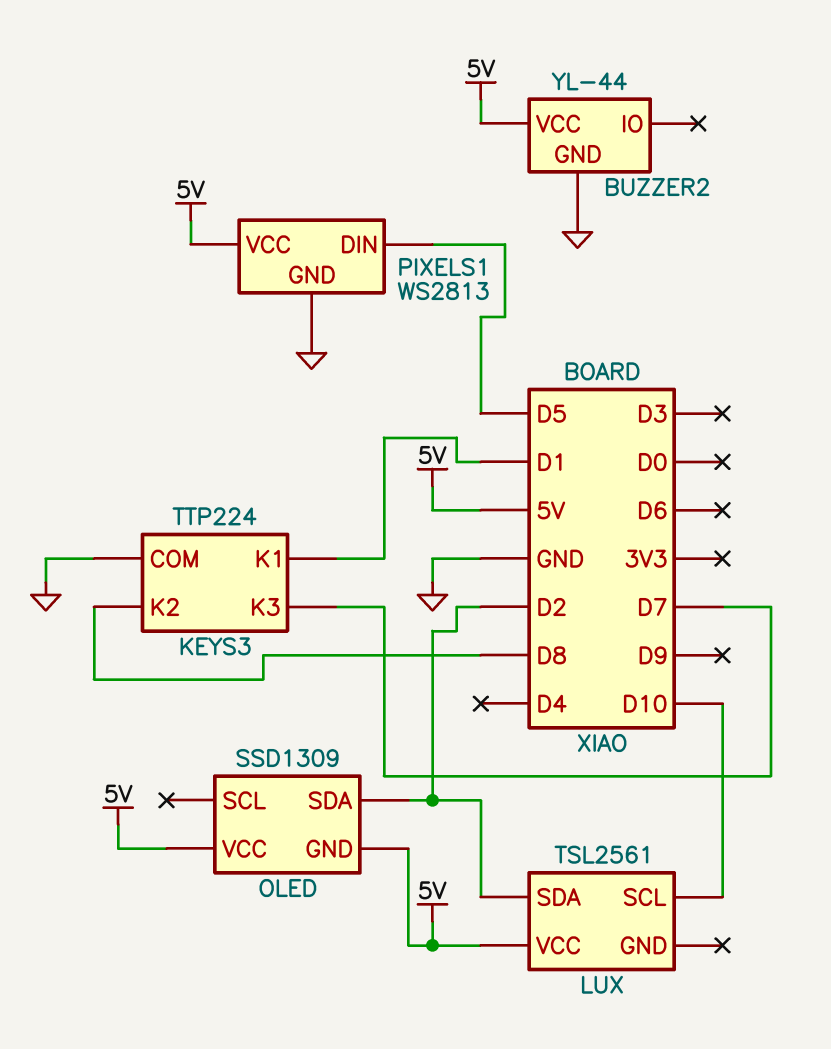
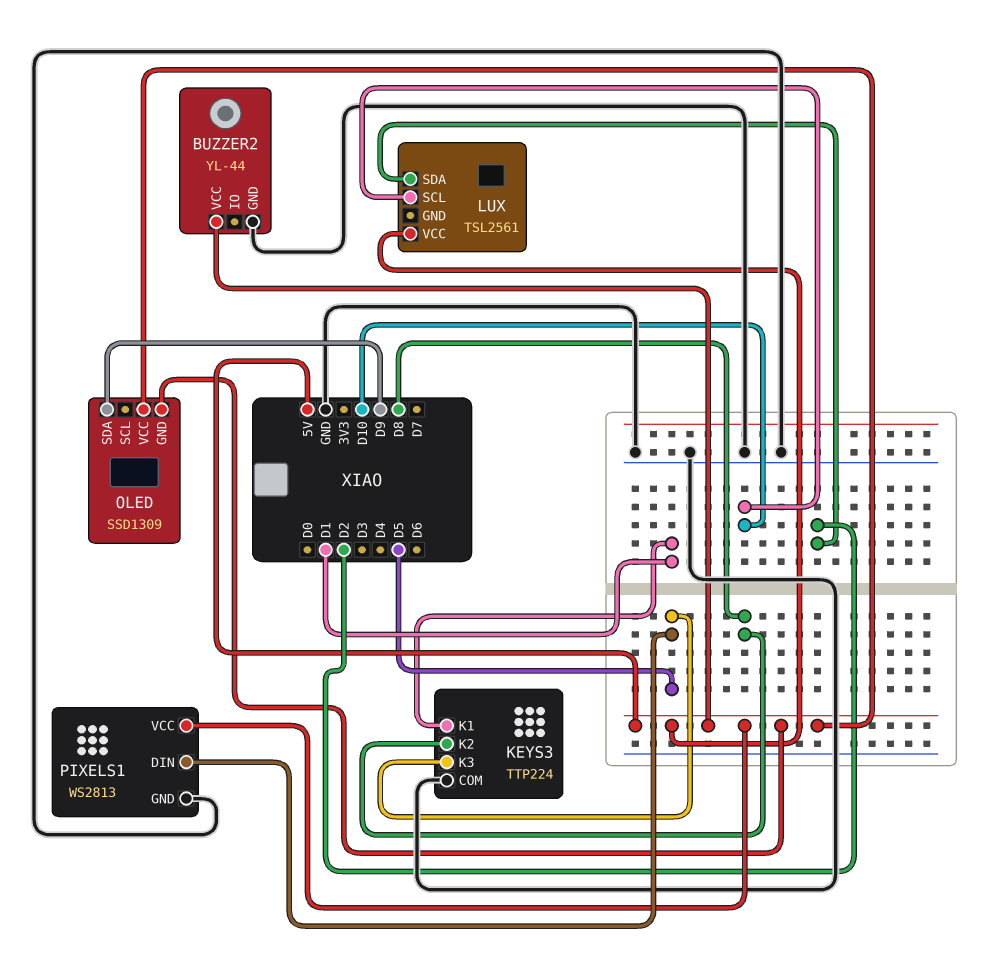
KEYS3 pin K3: D7 -> D5
OLED pin SDA: D2 -> D9

